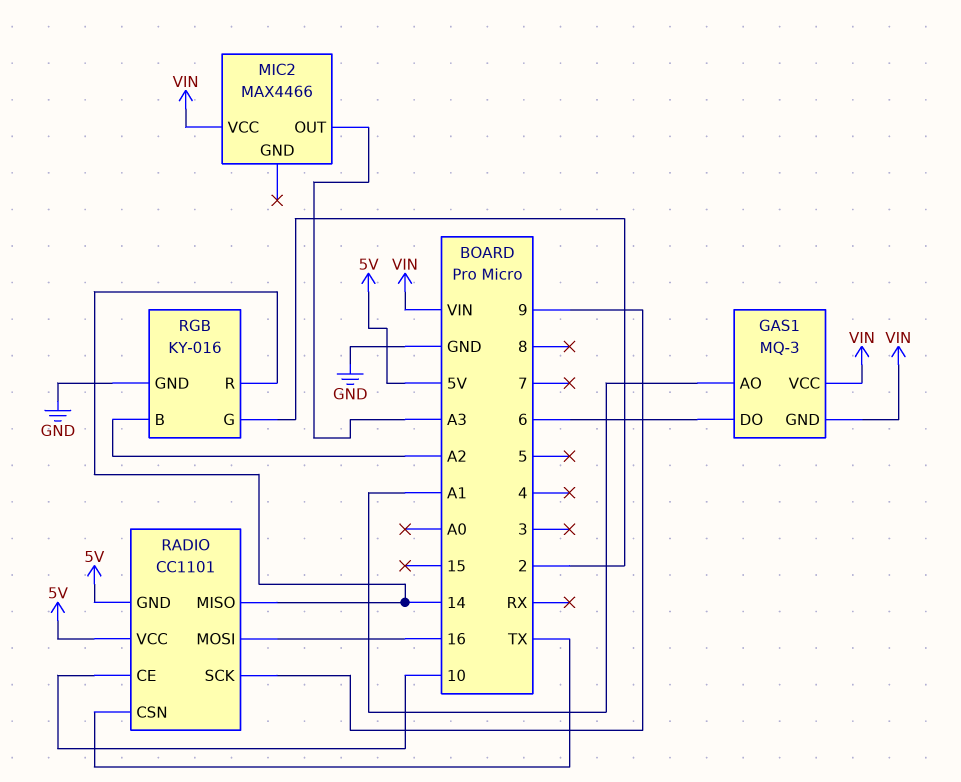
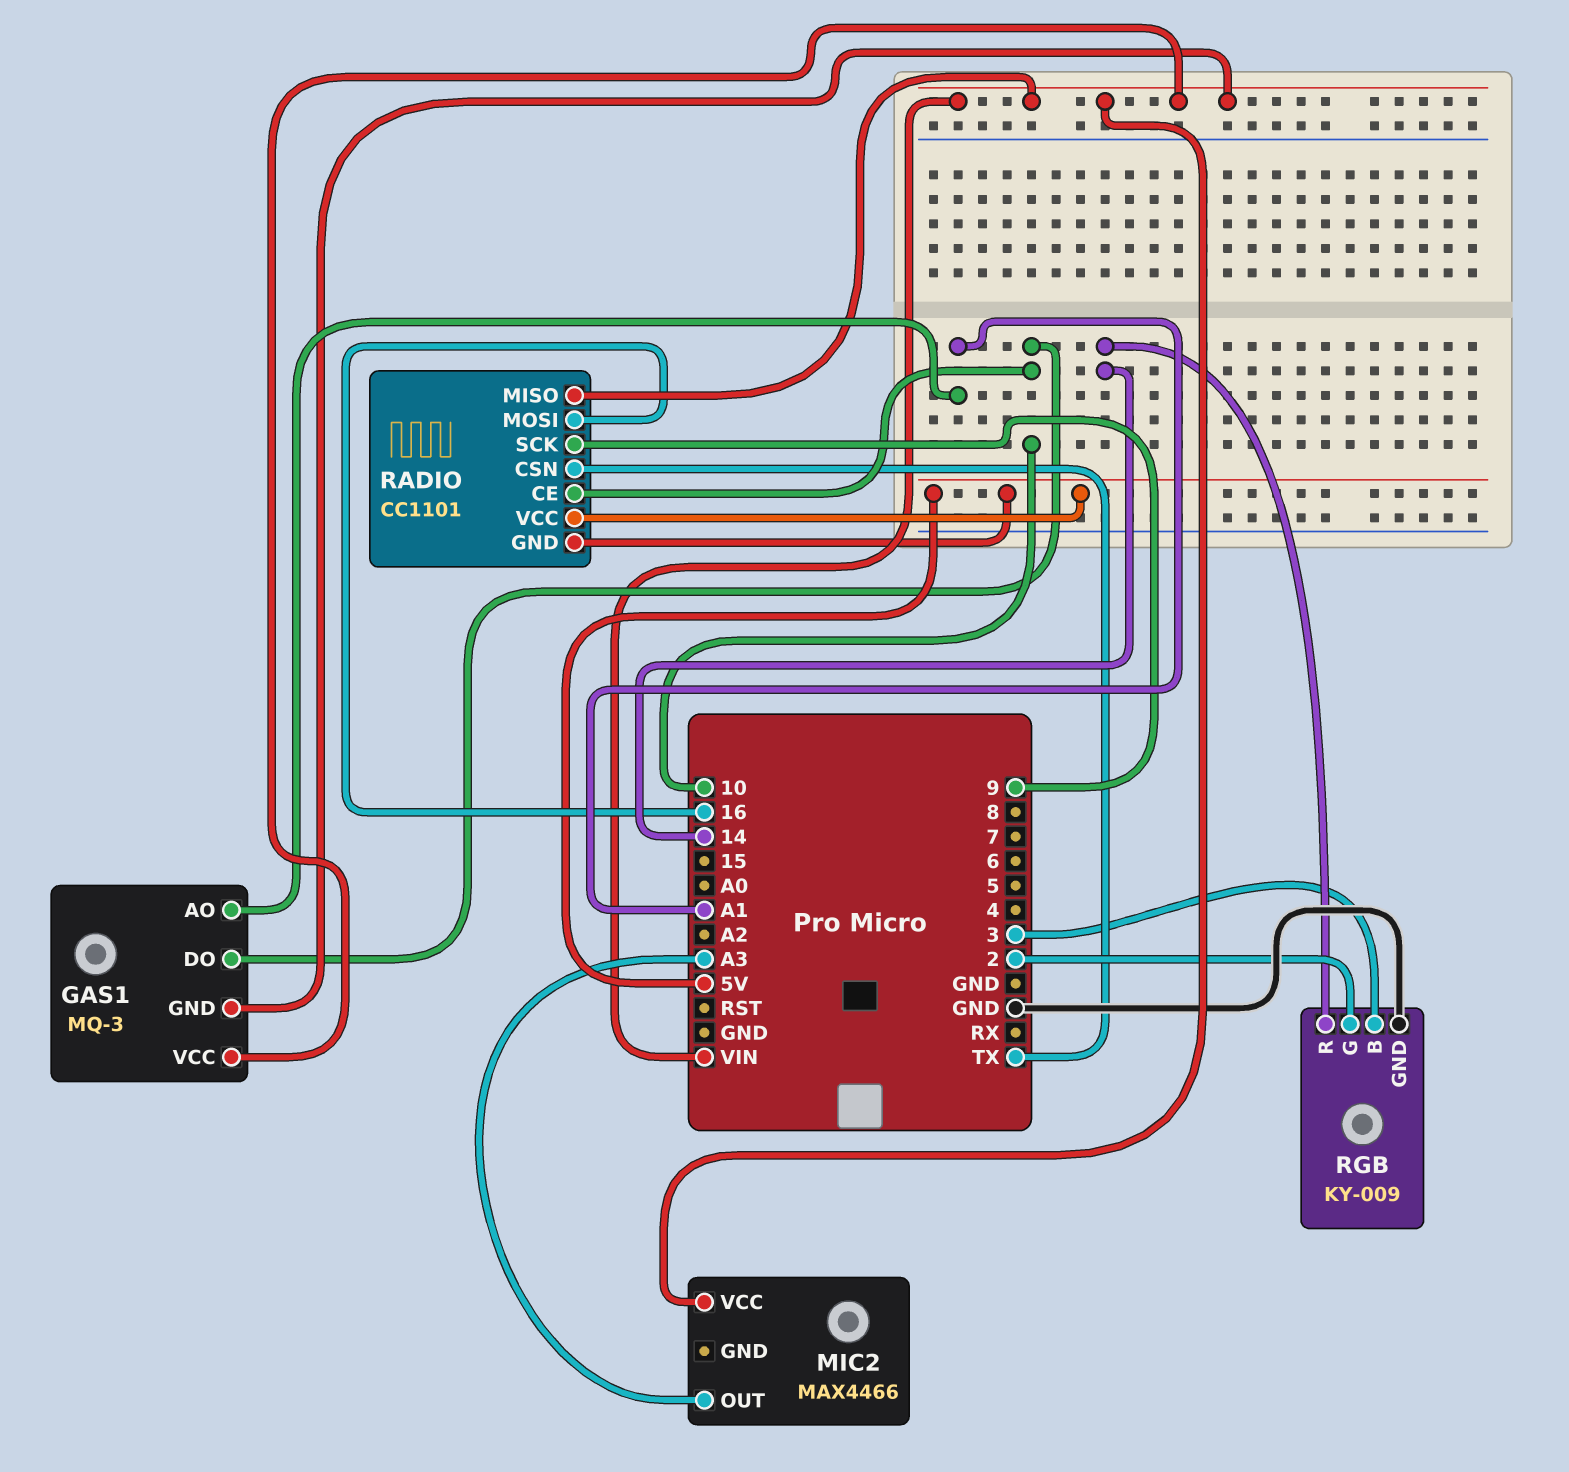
GAS1 pin DO: 6 -> 10
RADIO pin MISO: 14 -> VIN
RGB: KY-016 -> KY-009
RGB pin B: A2 -> 3

